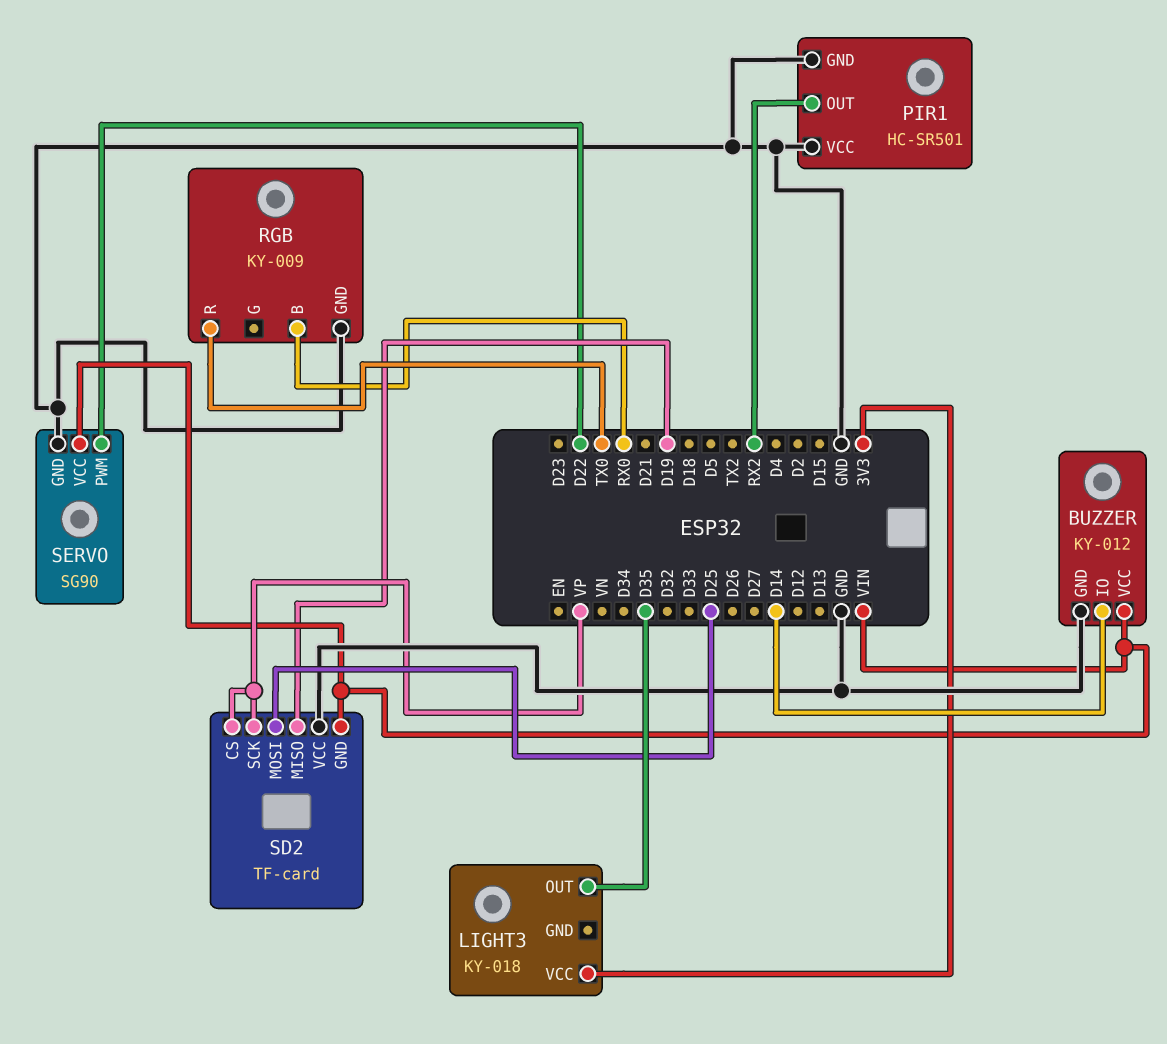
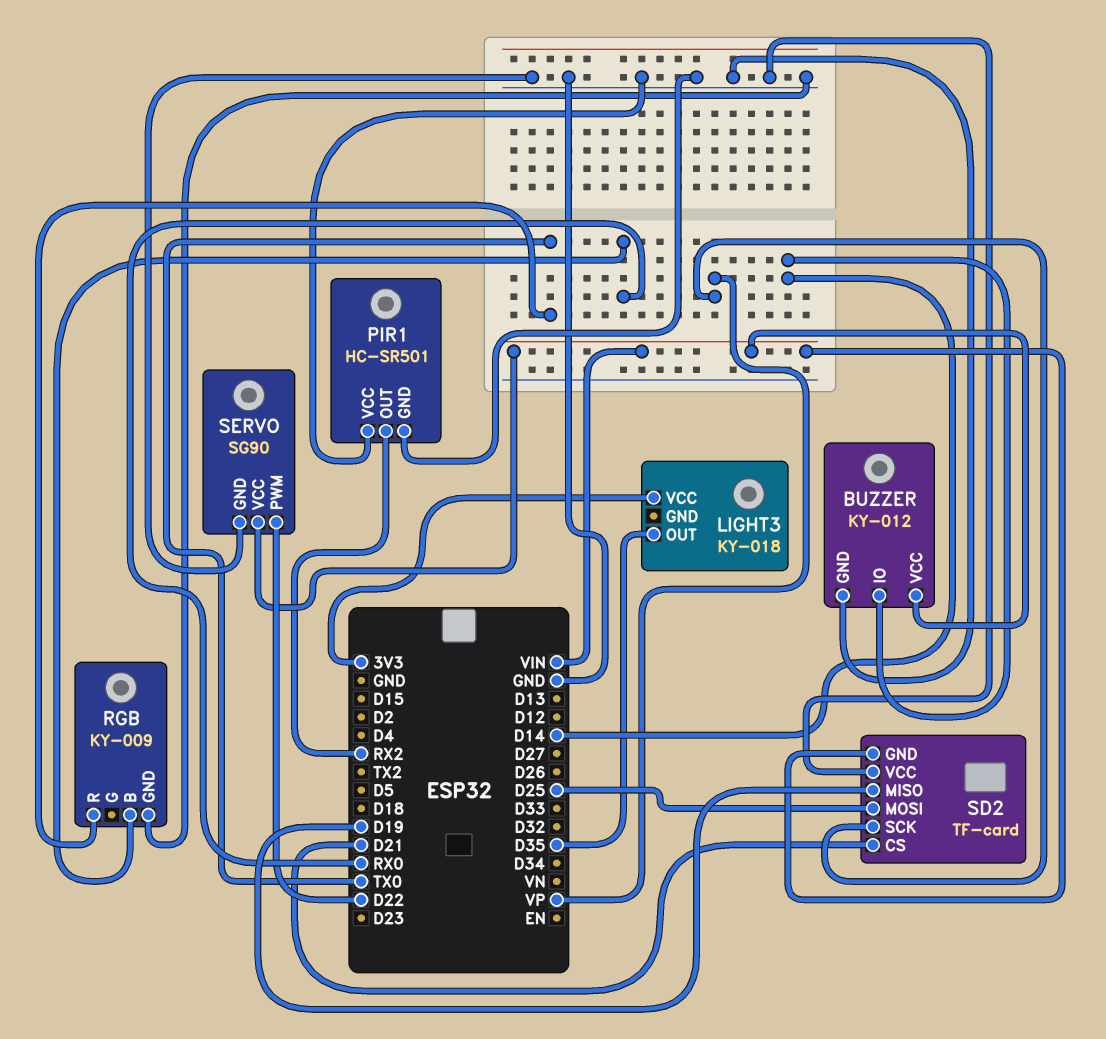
SD2 pin CS: VP -> D21

